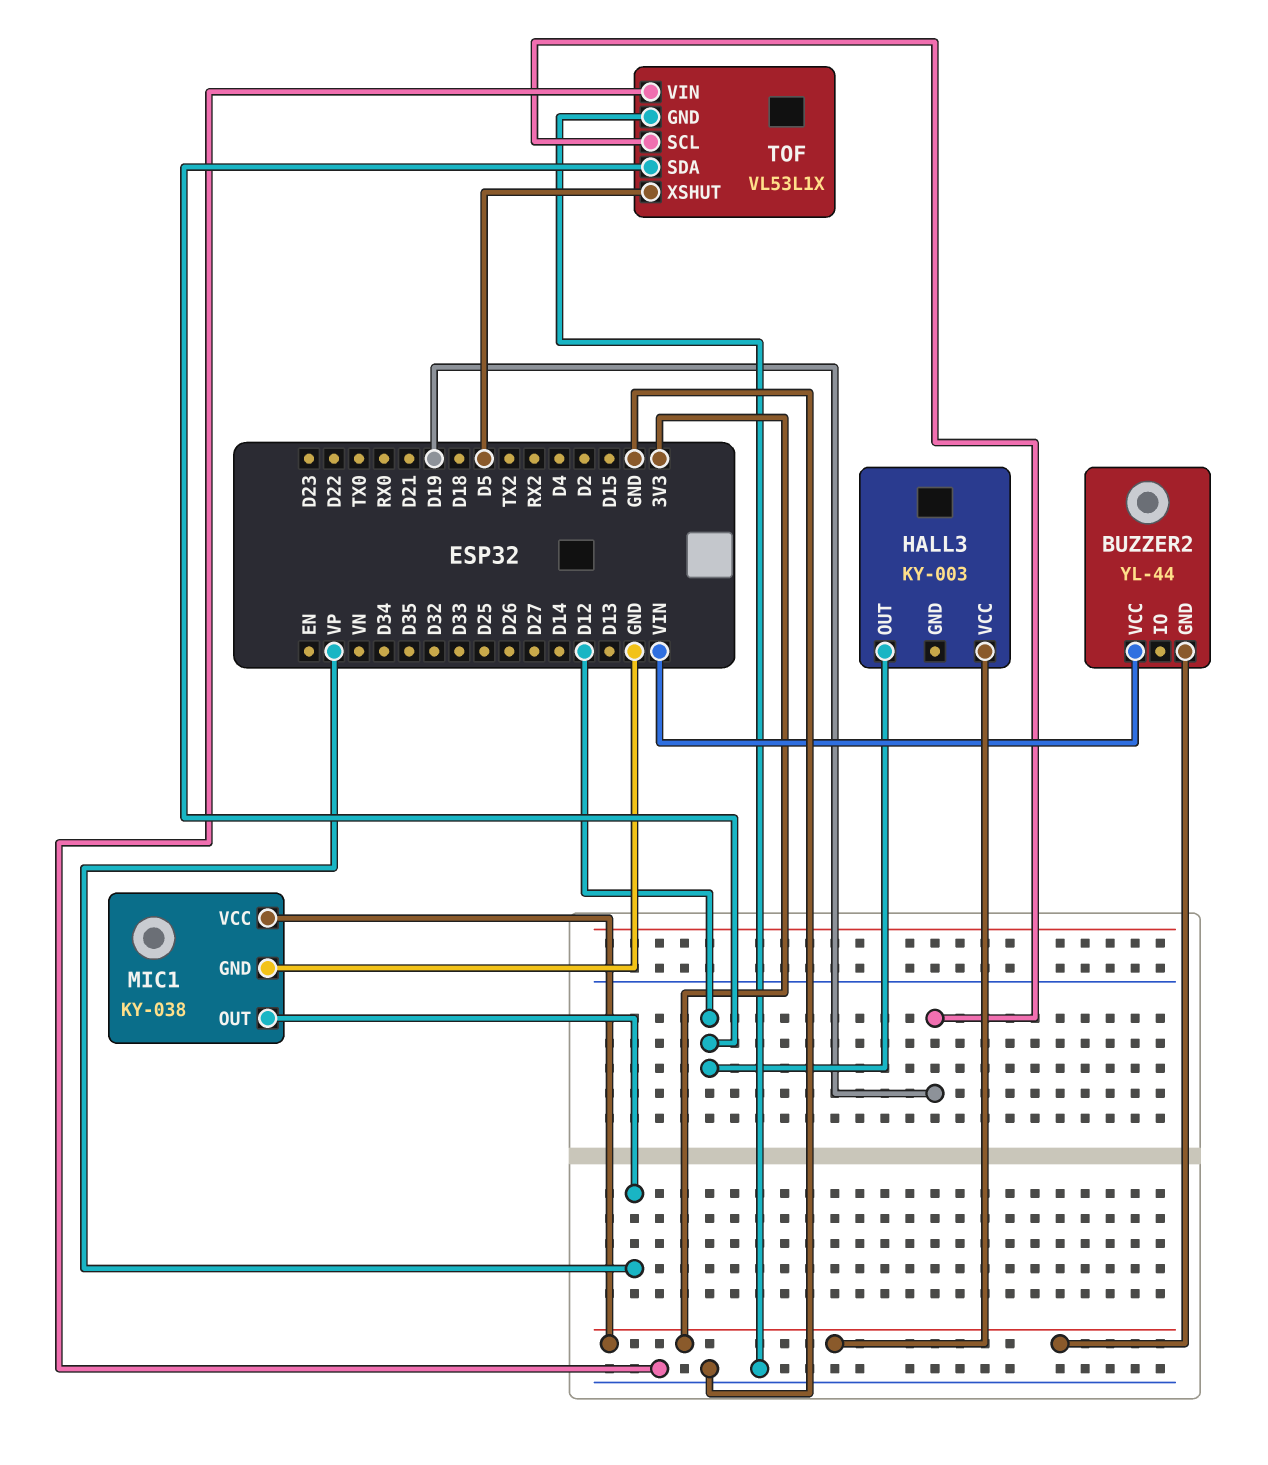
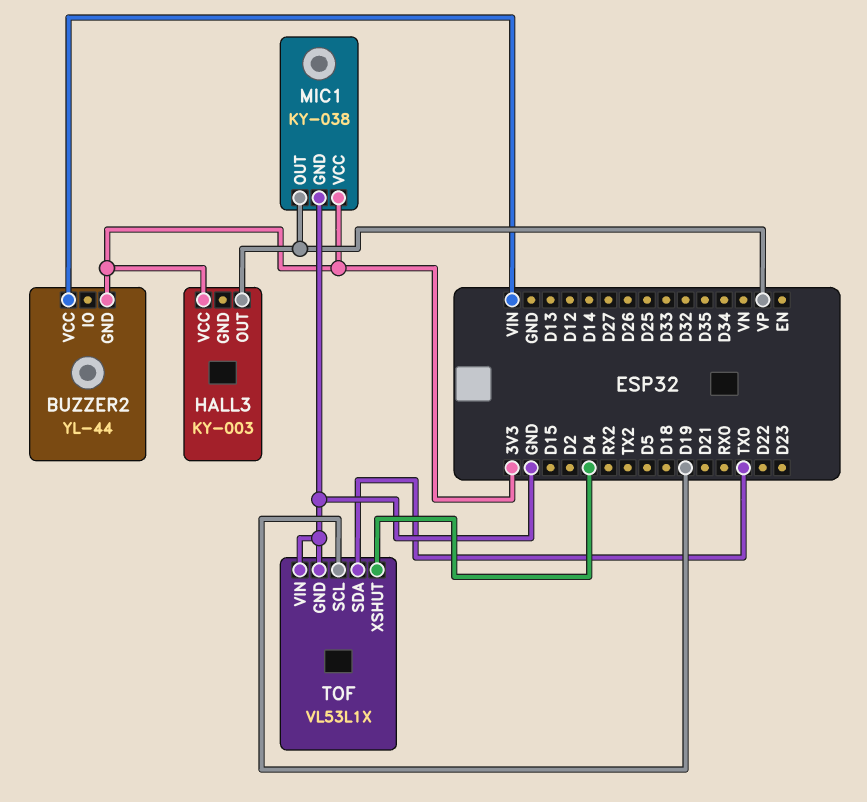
HALL3 pin OUT: D12 -> VP
TOF pin SDA: D12 -> TX0
TOF pin XSHUT: D5 -> D4

